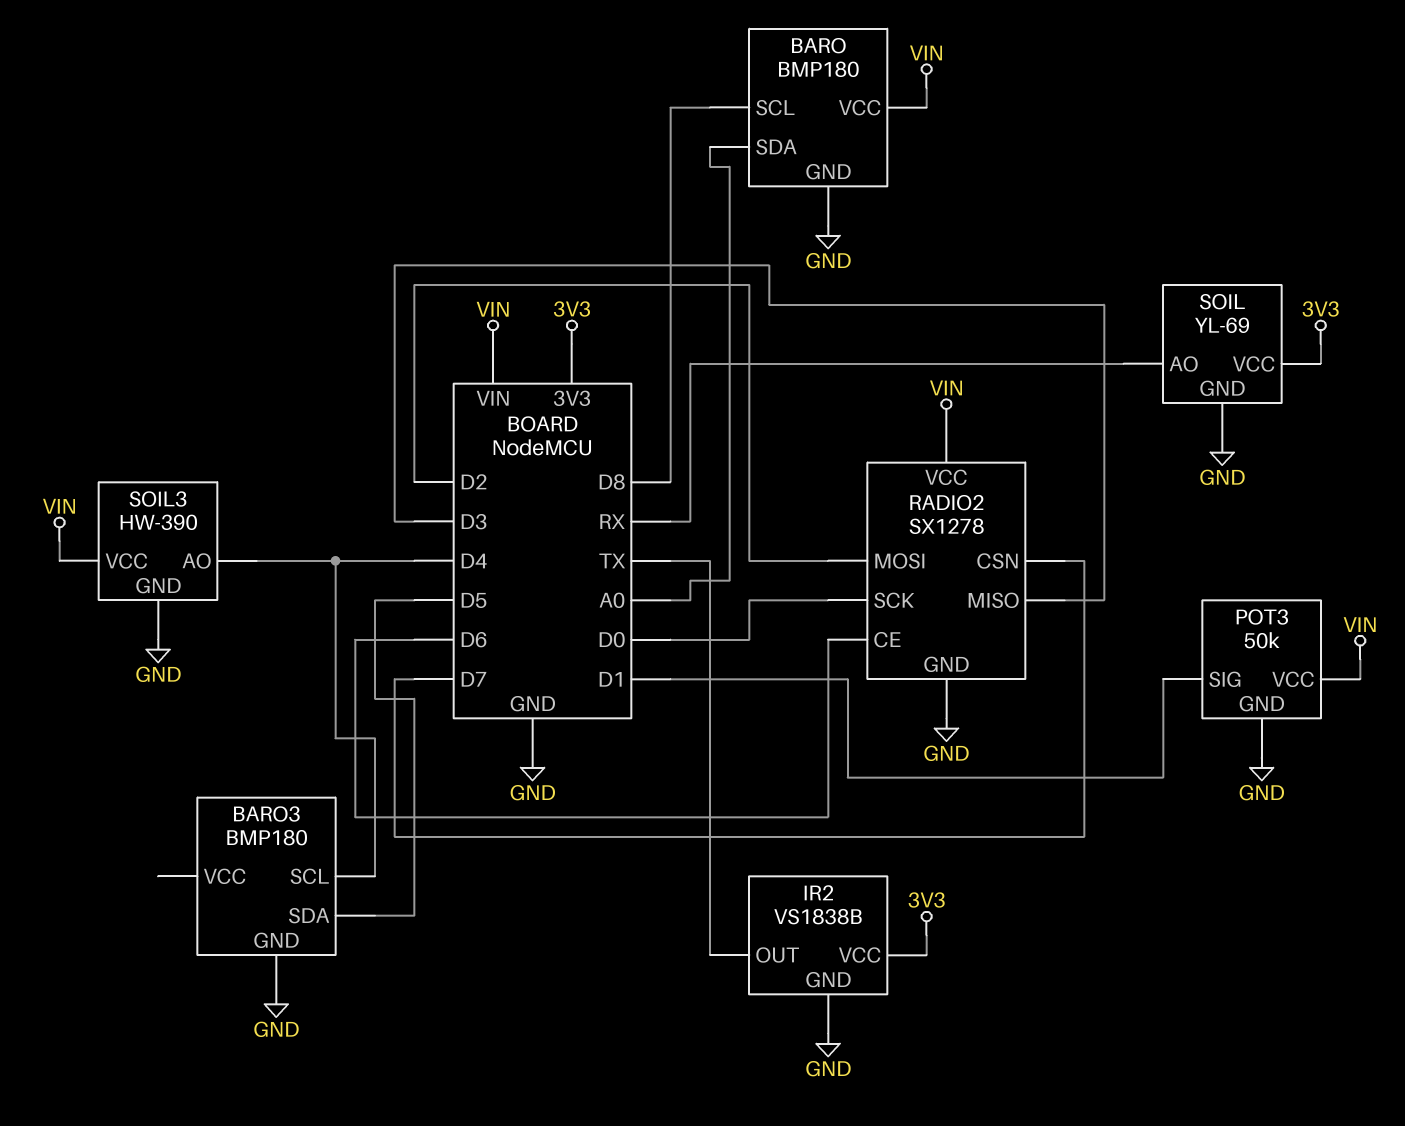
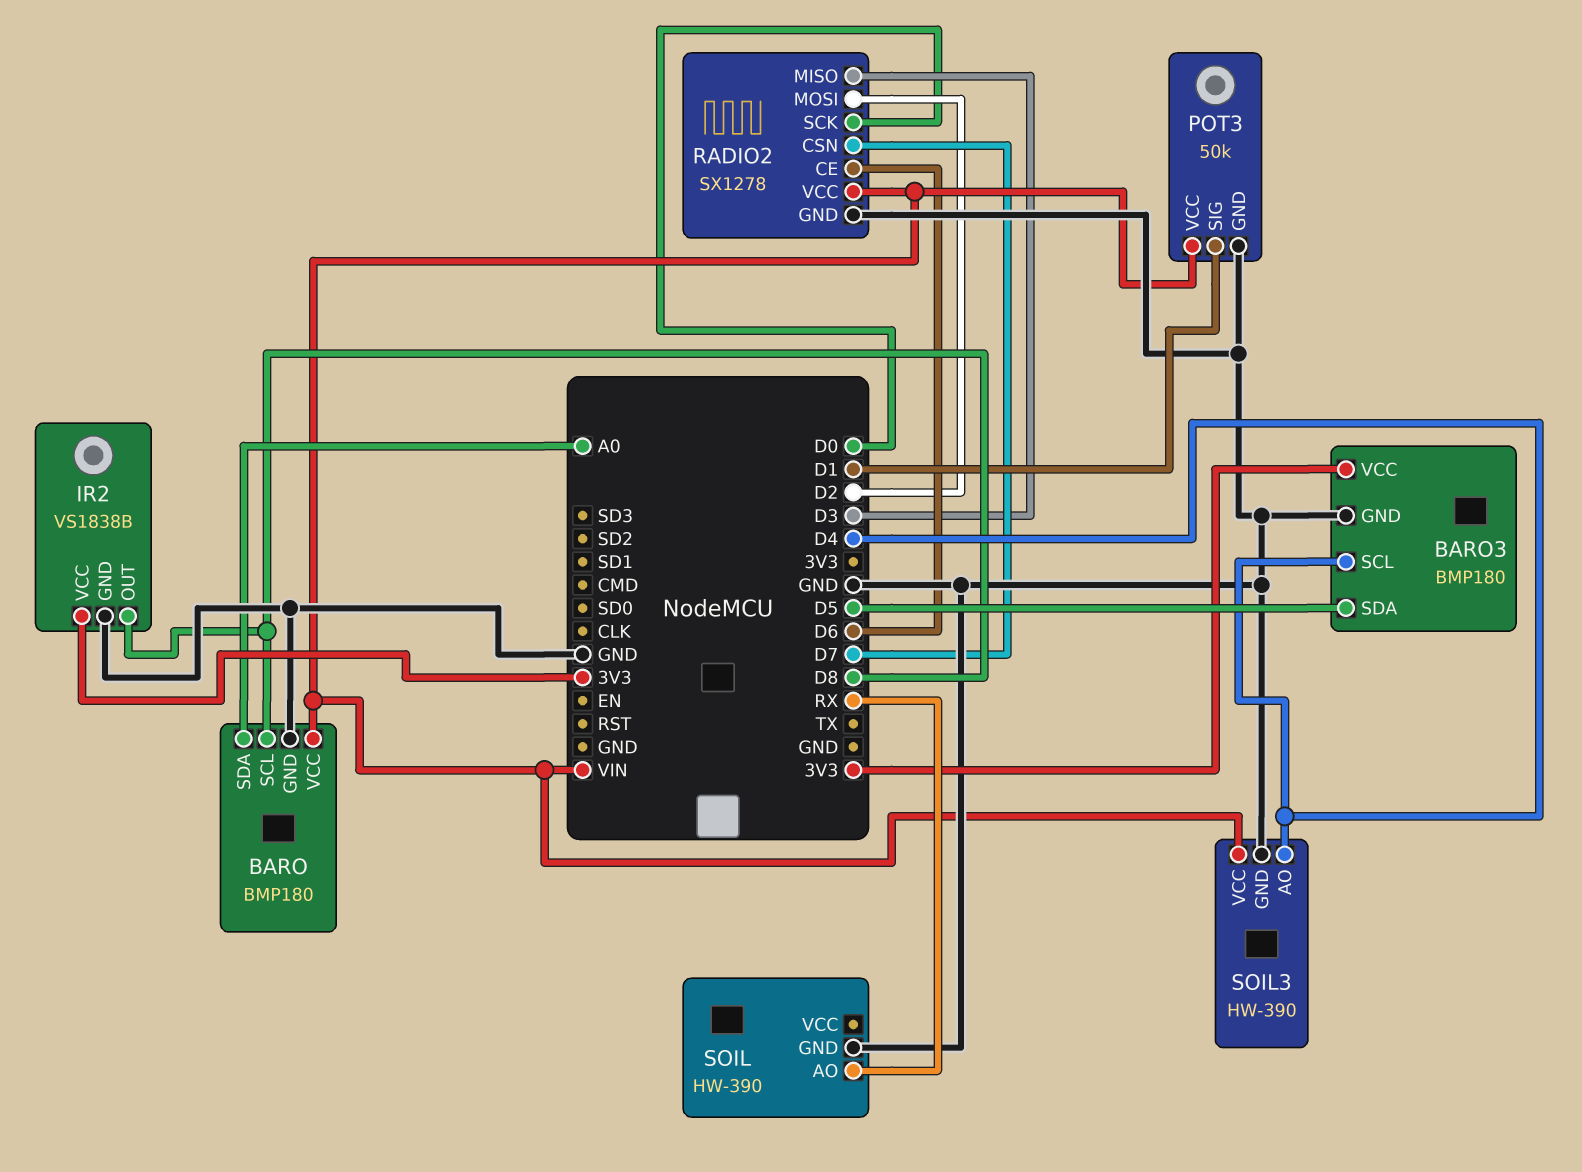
BARO3 pin VCC: none -> 3V3
IR2 pin OUT: TX -> D8
SOIL: YL-69 -> HW-390
SOIL pin VCC: 3V3 -> none

